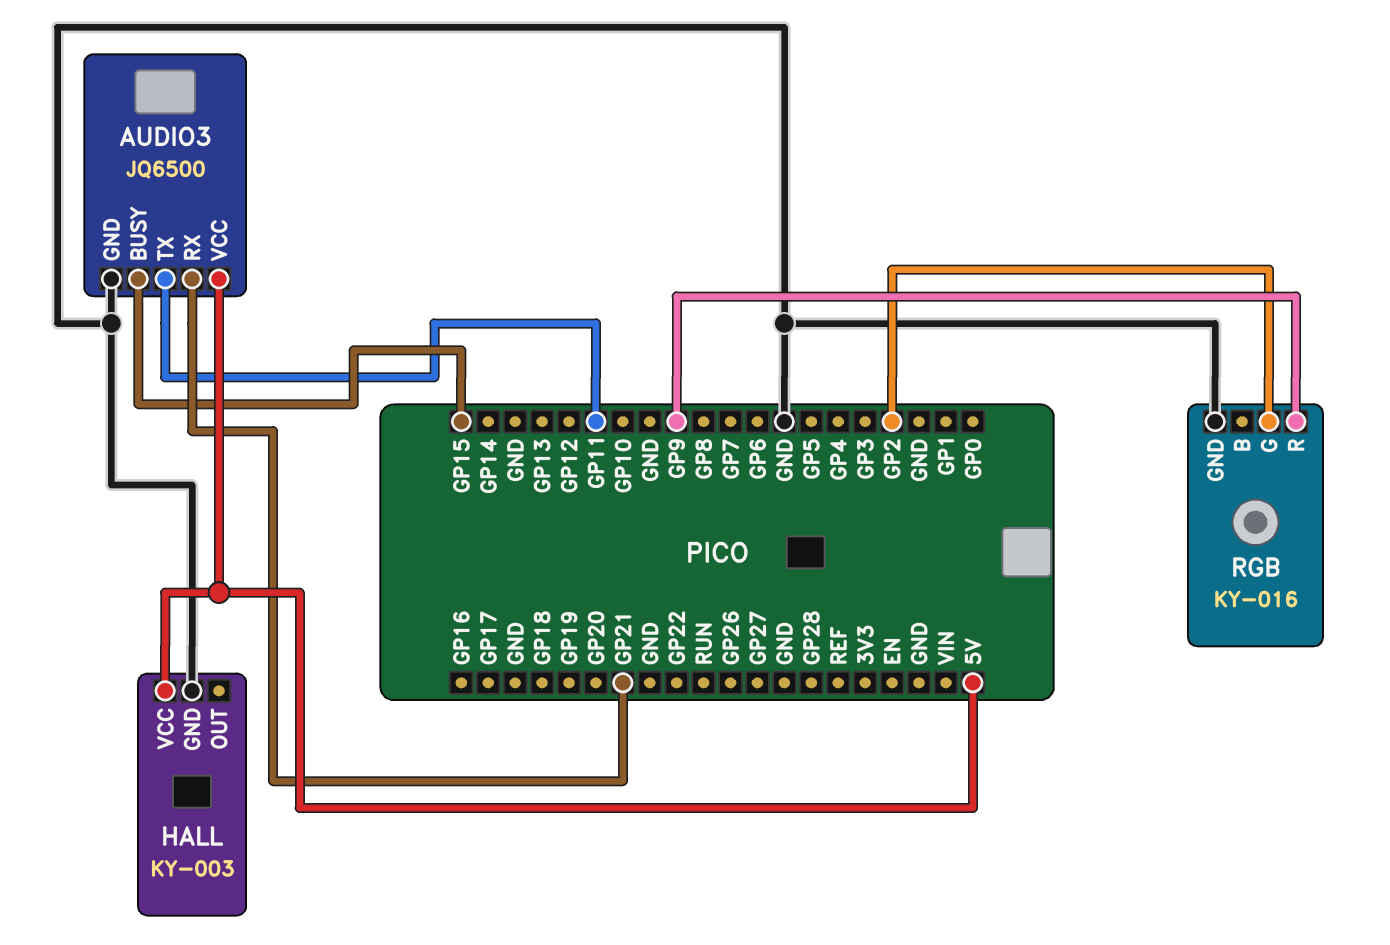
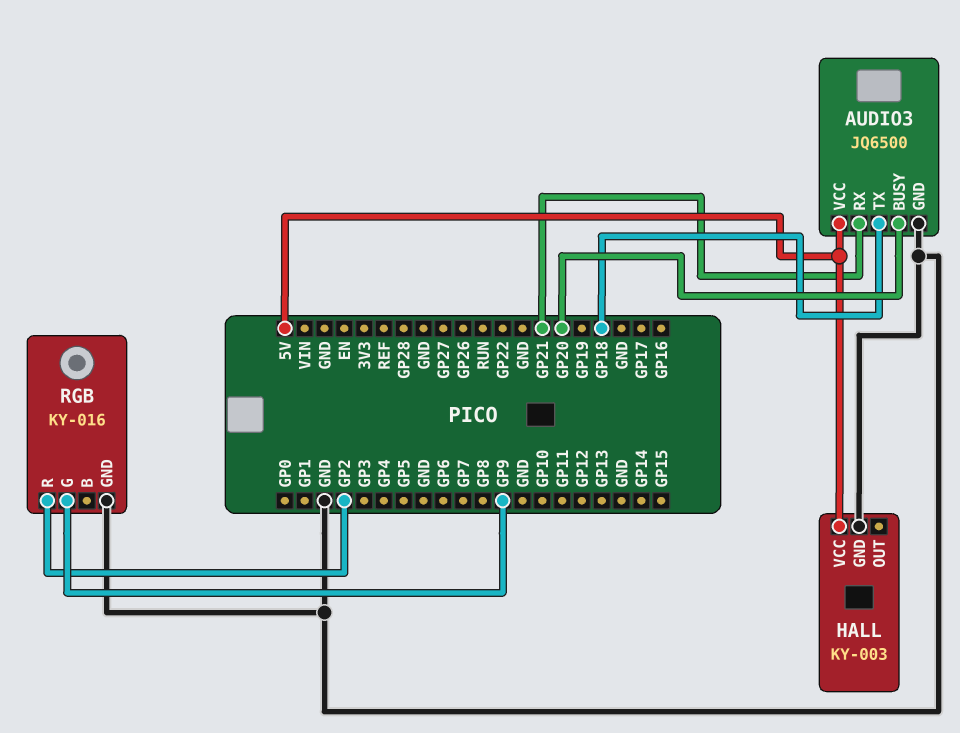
AUDIO3 pin BUSY: GP15 -> GP20
AUDIO3 pin TX: GP11 -> GP18
RGB pin G: GP2 -> GP9
RGB pin R: GP9 -> GP2

